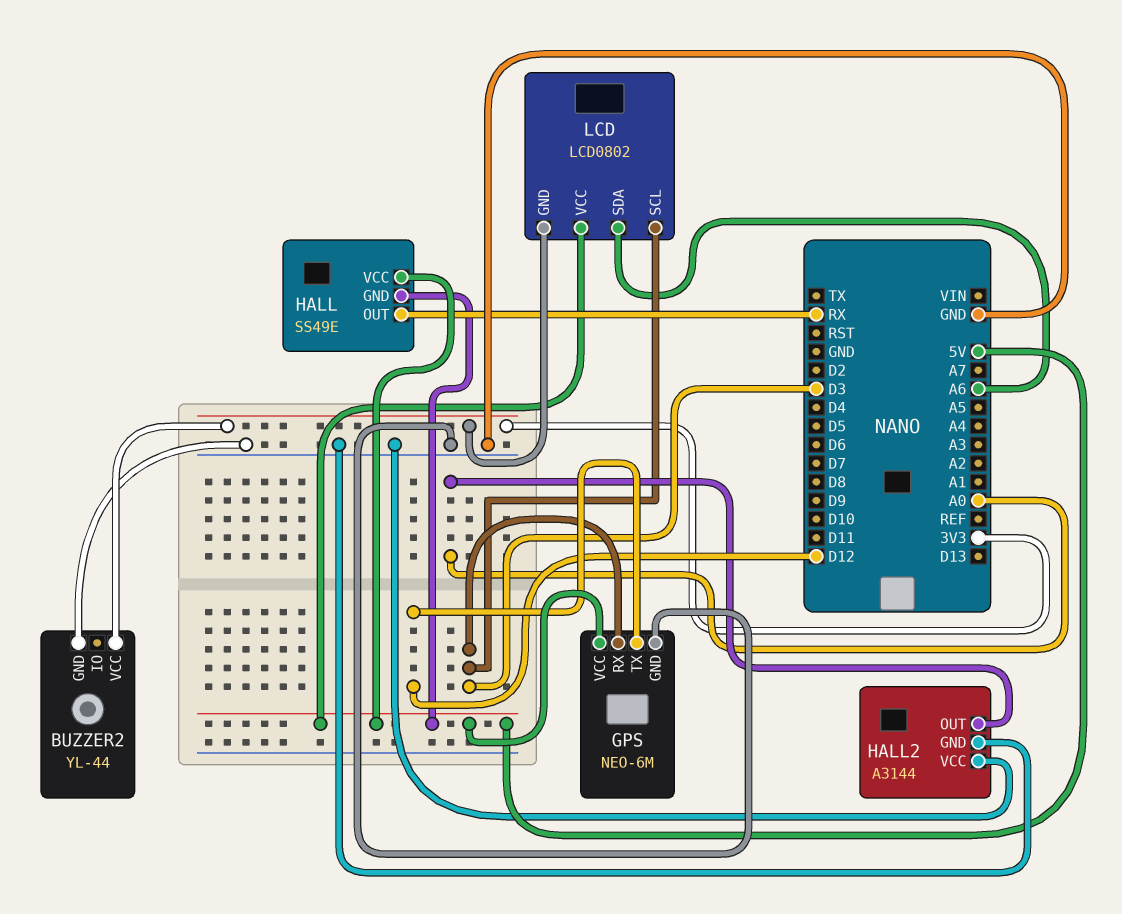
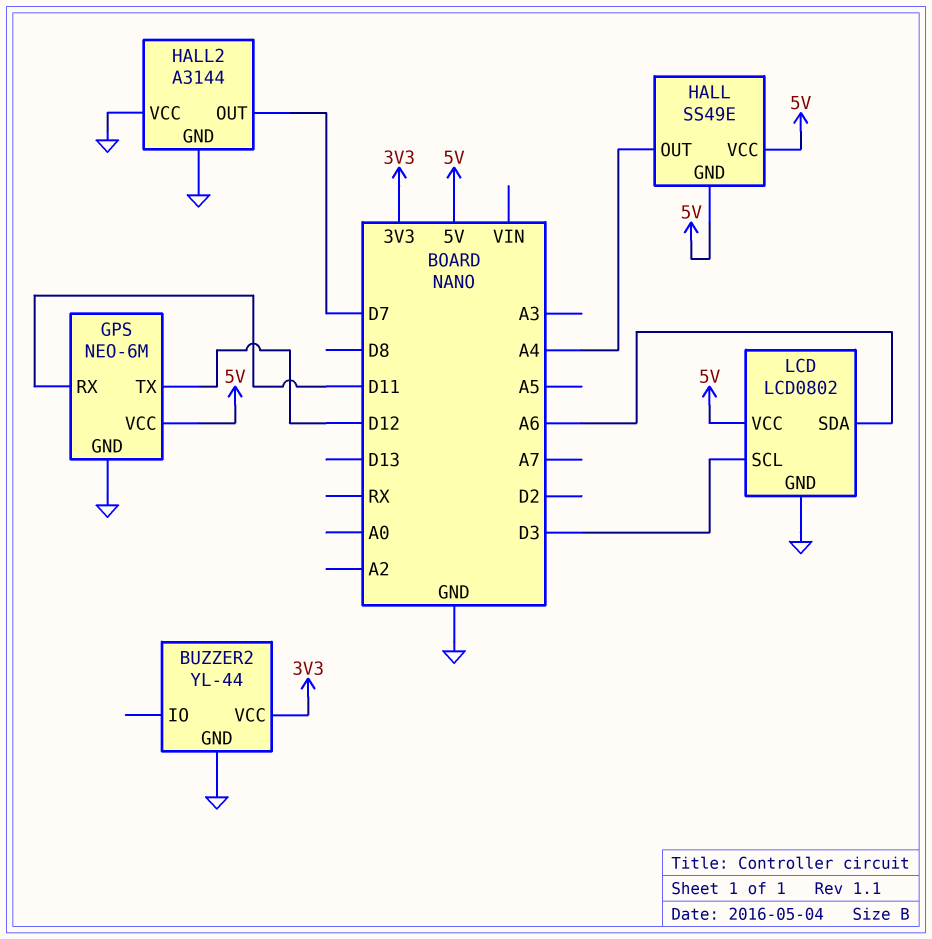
GPS pin RX: D3 -> D11
HALL pin OUT: RX -> A4
HALL2 pin OUT: A0 -> D7
LCD pin GND: 3V3 -> GND

